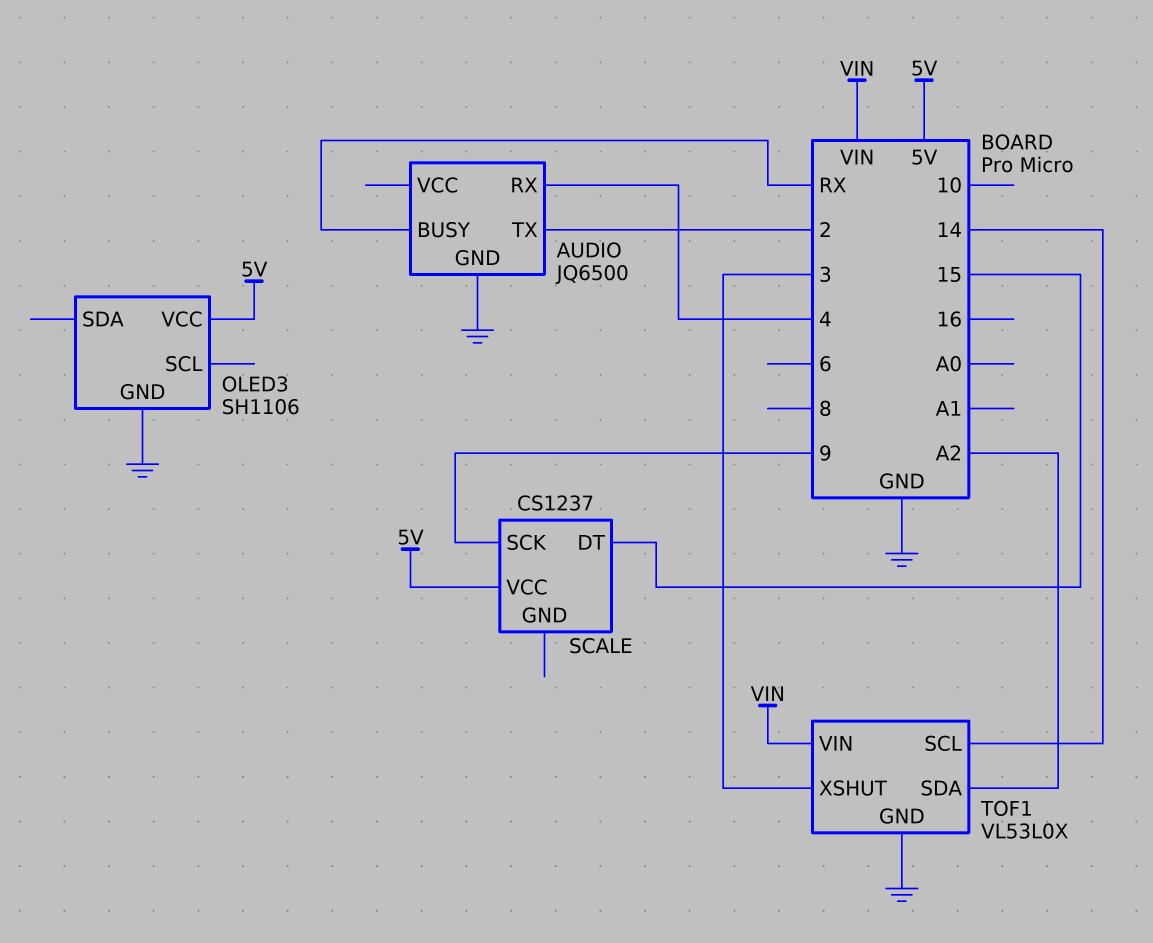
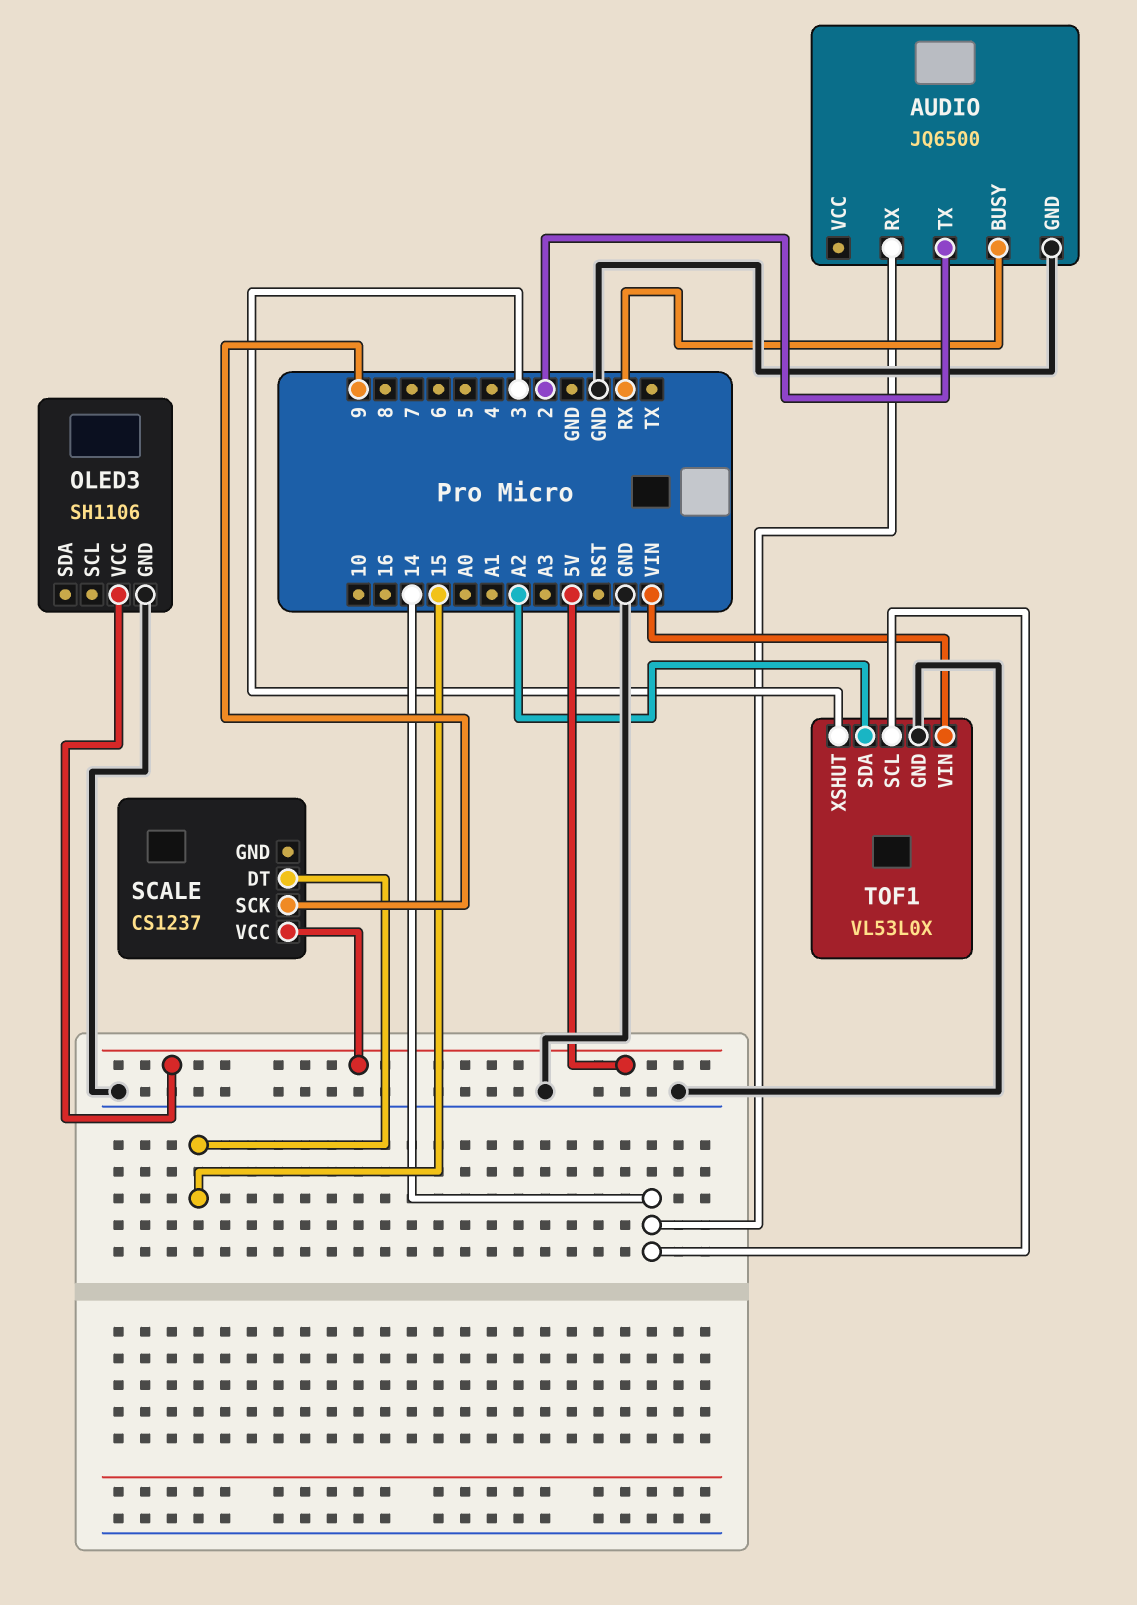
AUDIO pin RX: 4 -> 14

